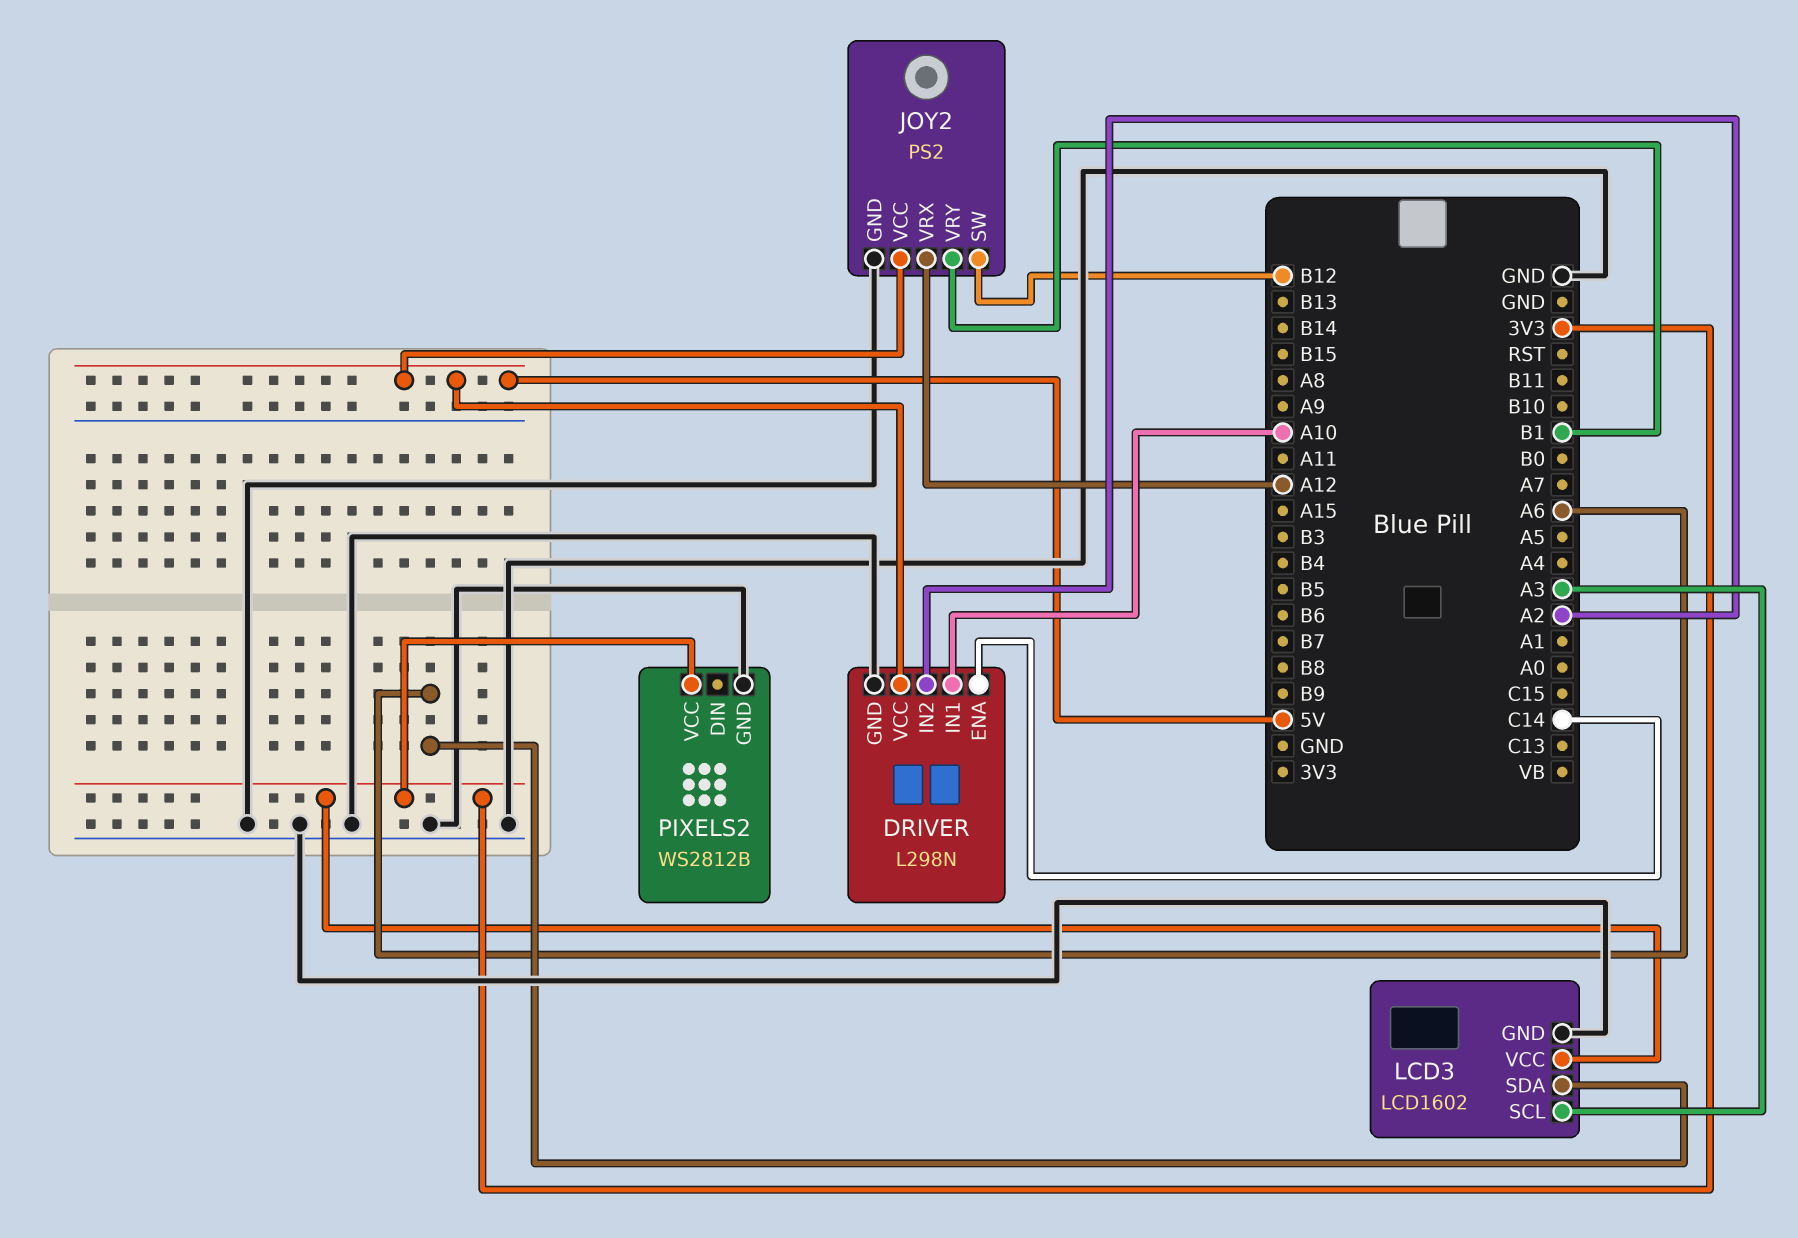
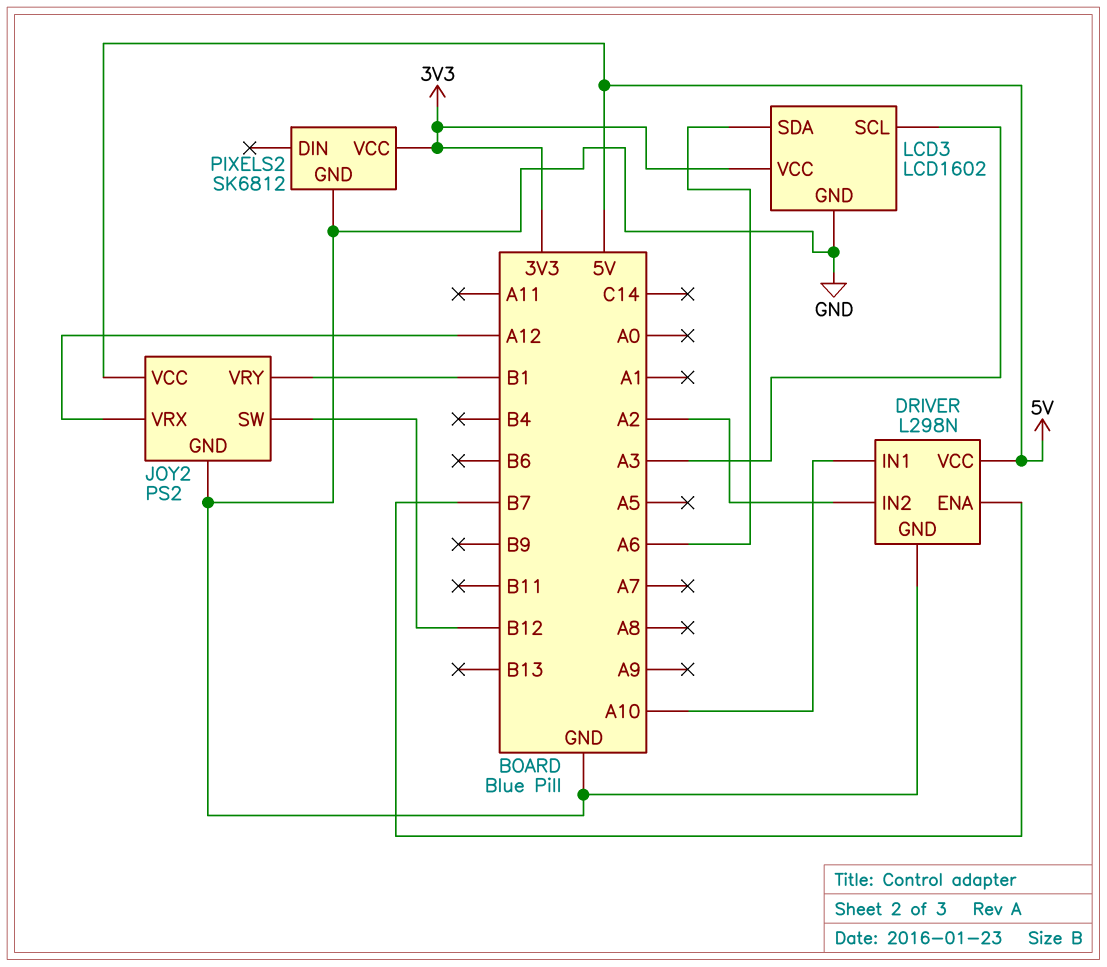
DRIVER pin ENA: C14 -> B7
PIXELS2: WS2812B -> SK6812

